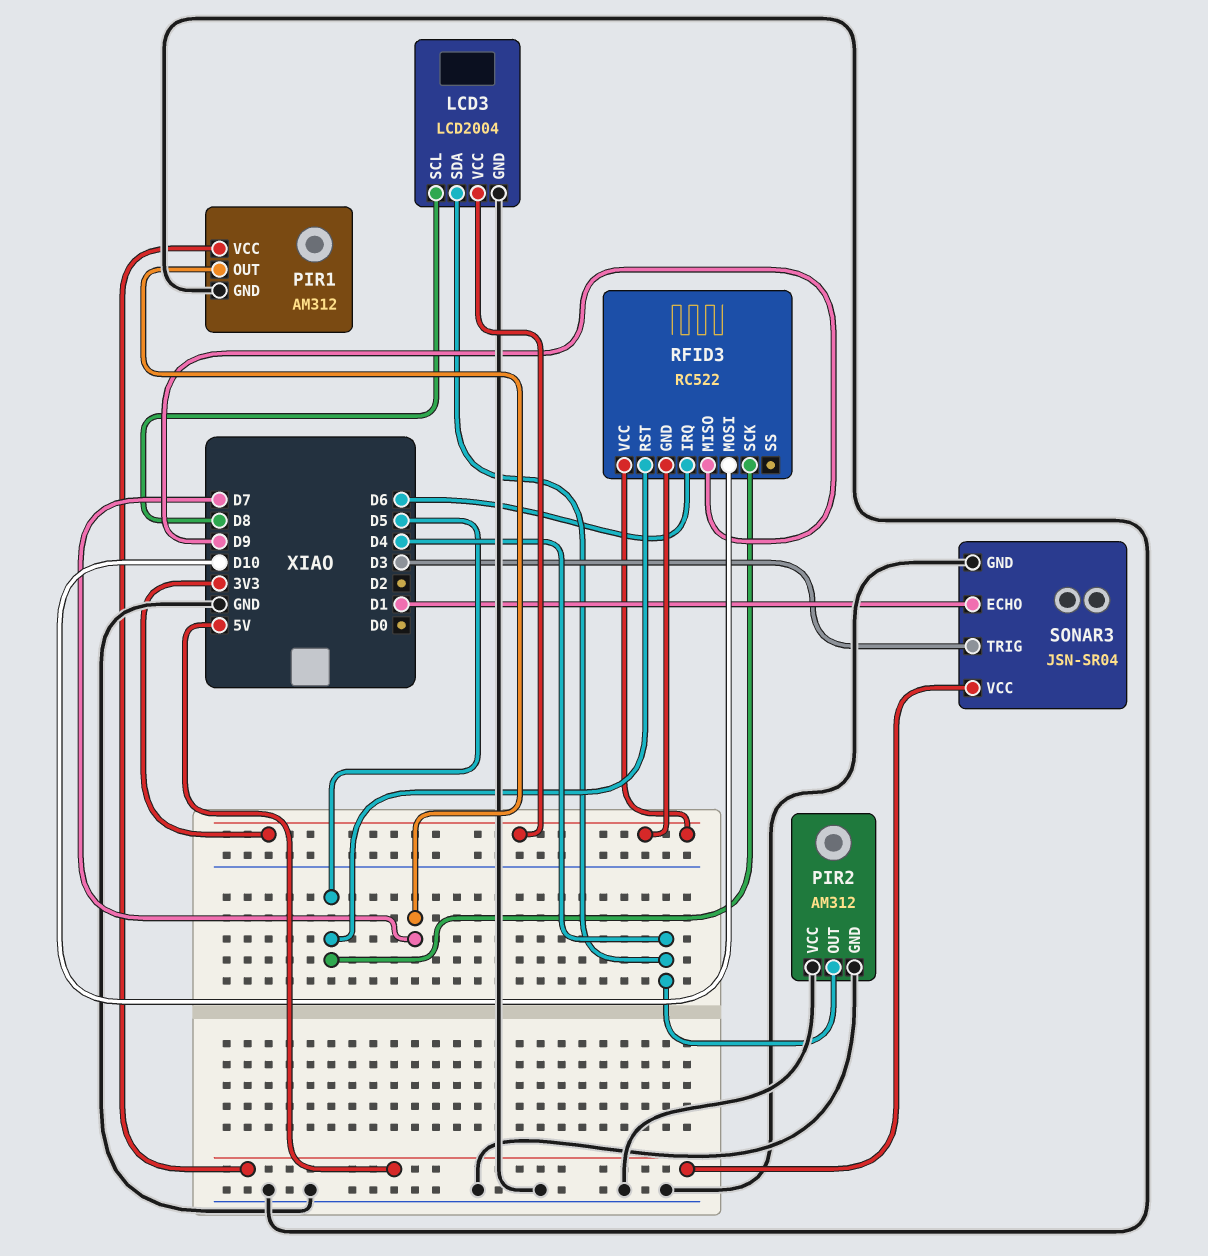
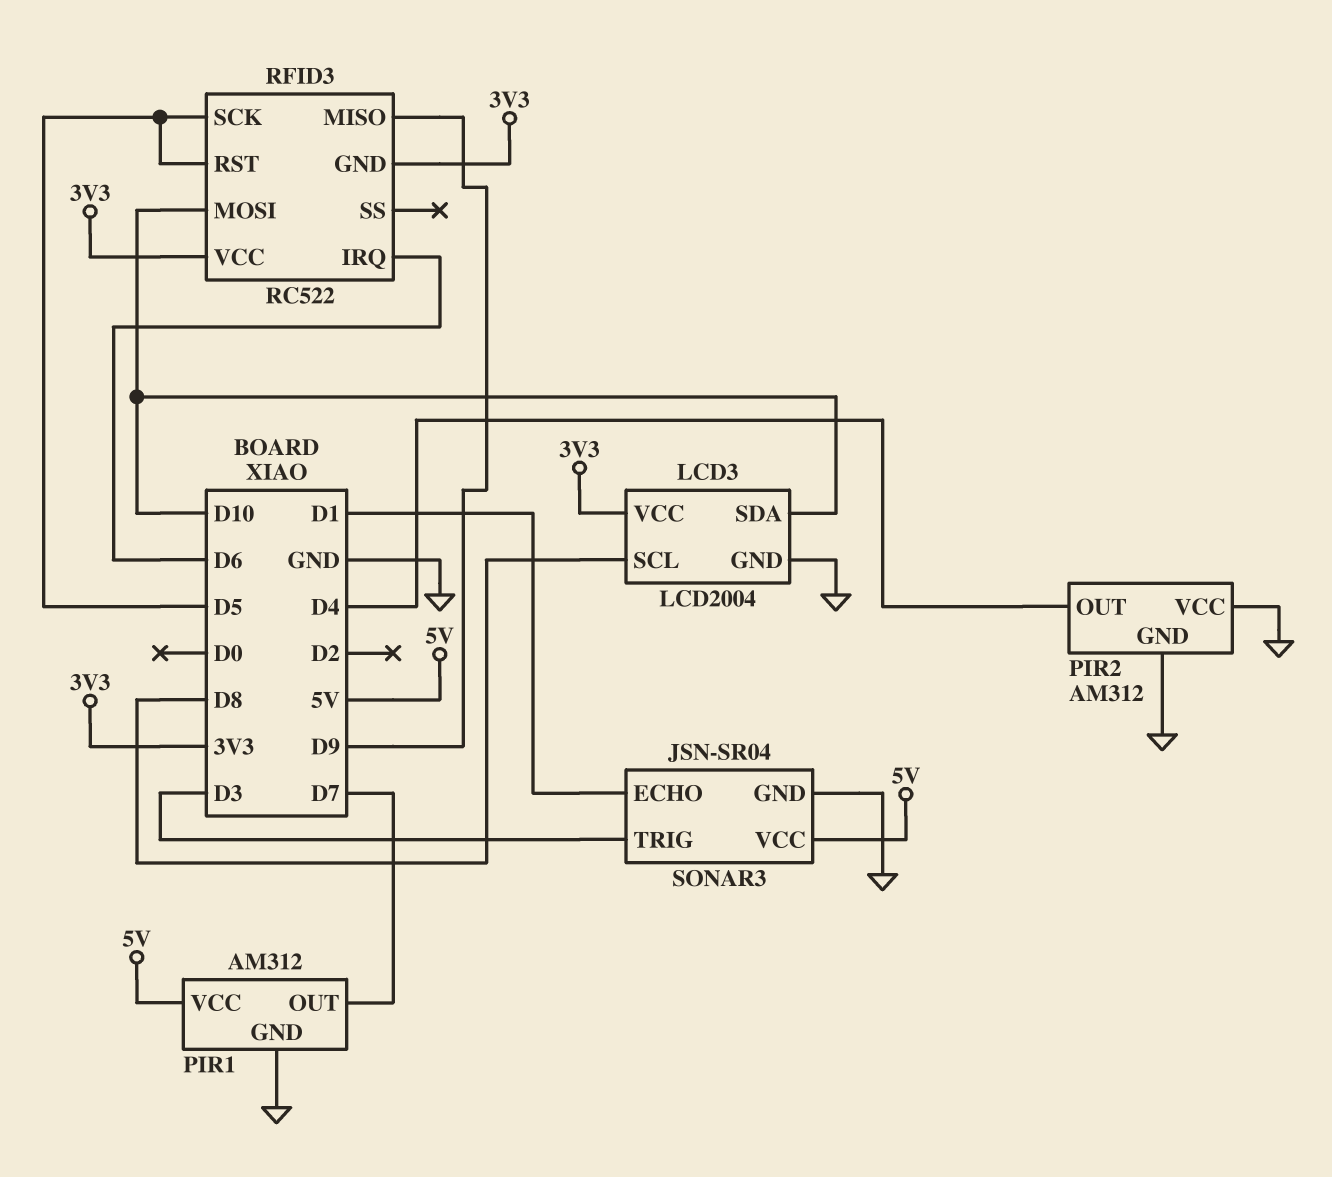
LCD3 pin SDA: D4 -> D10

